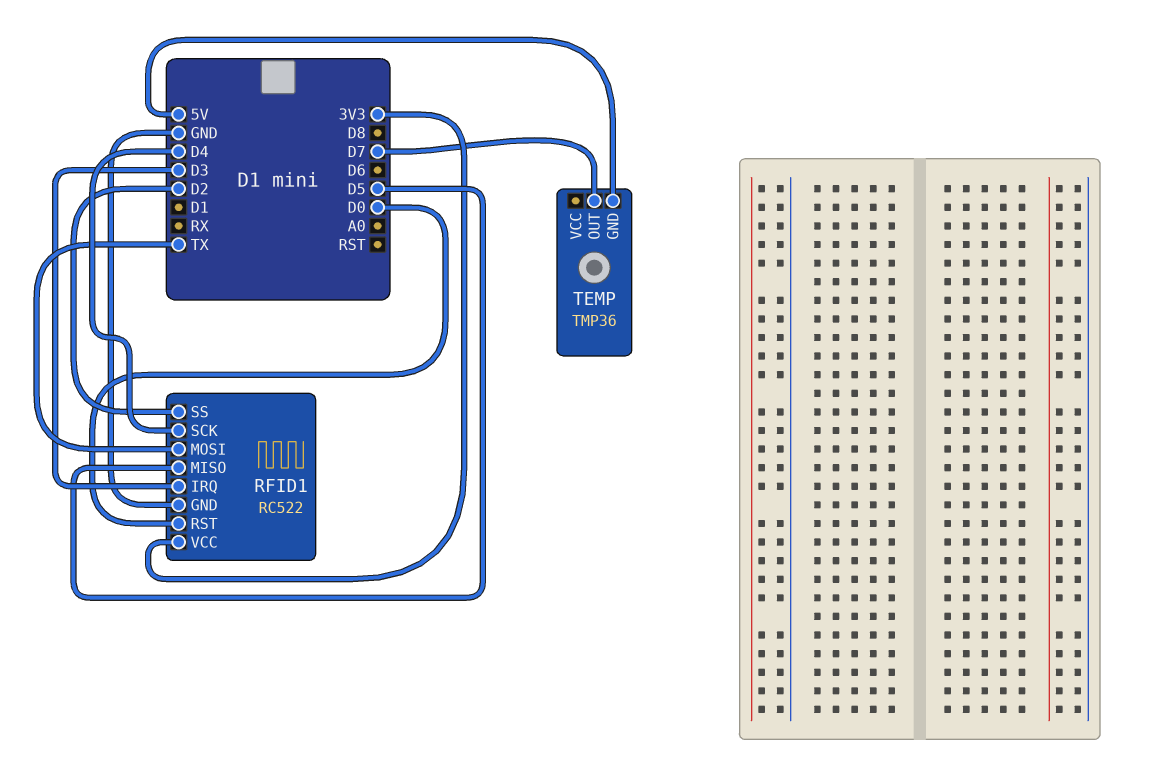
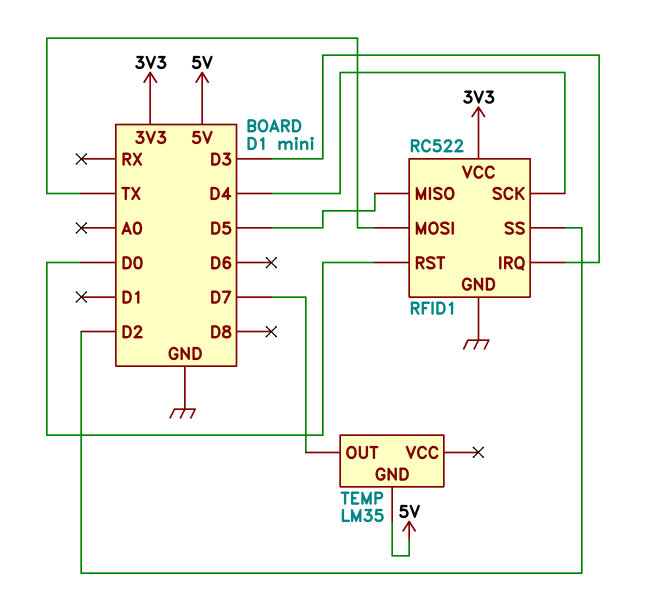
TEMP: TMP36 -> LM35

